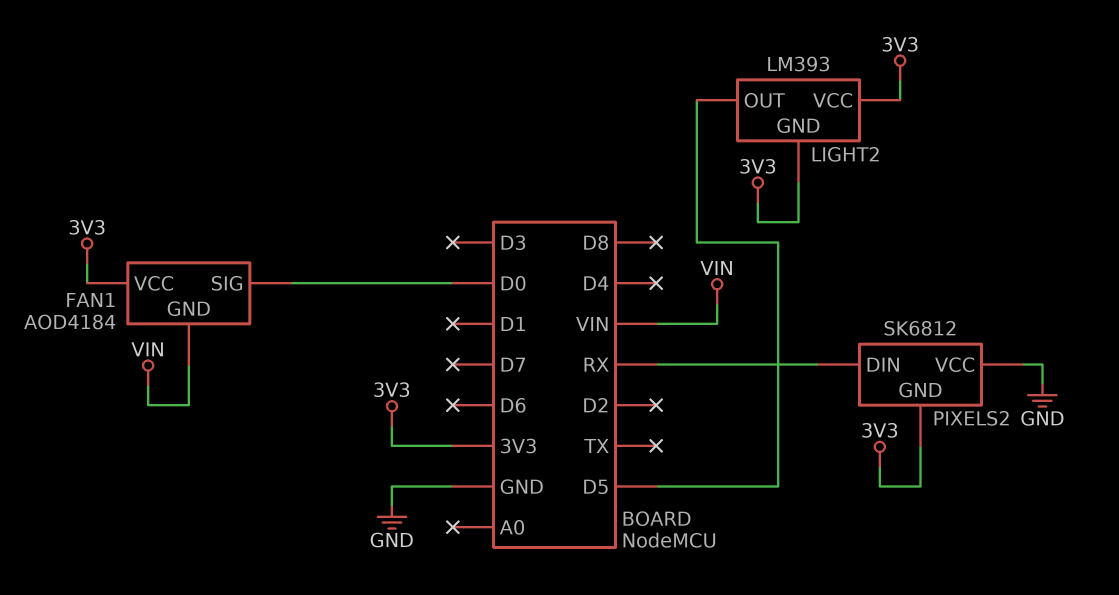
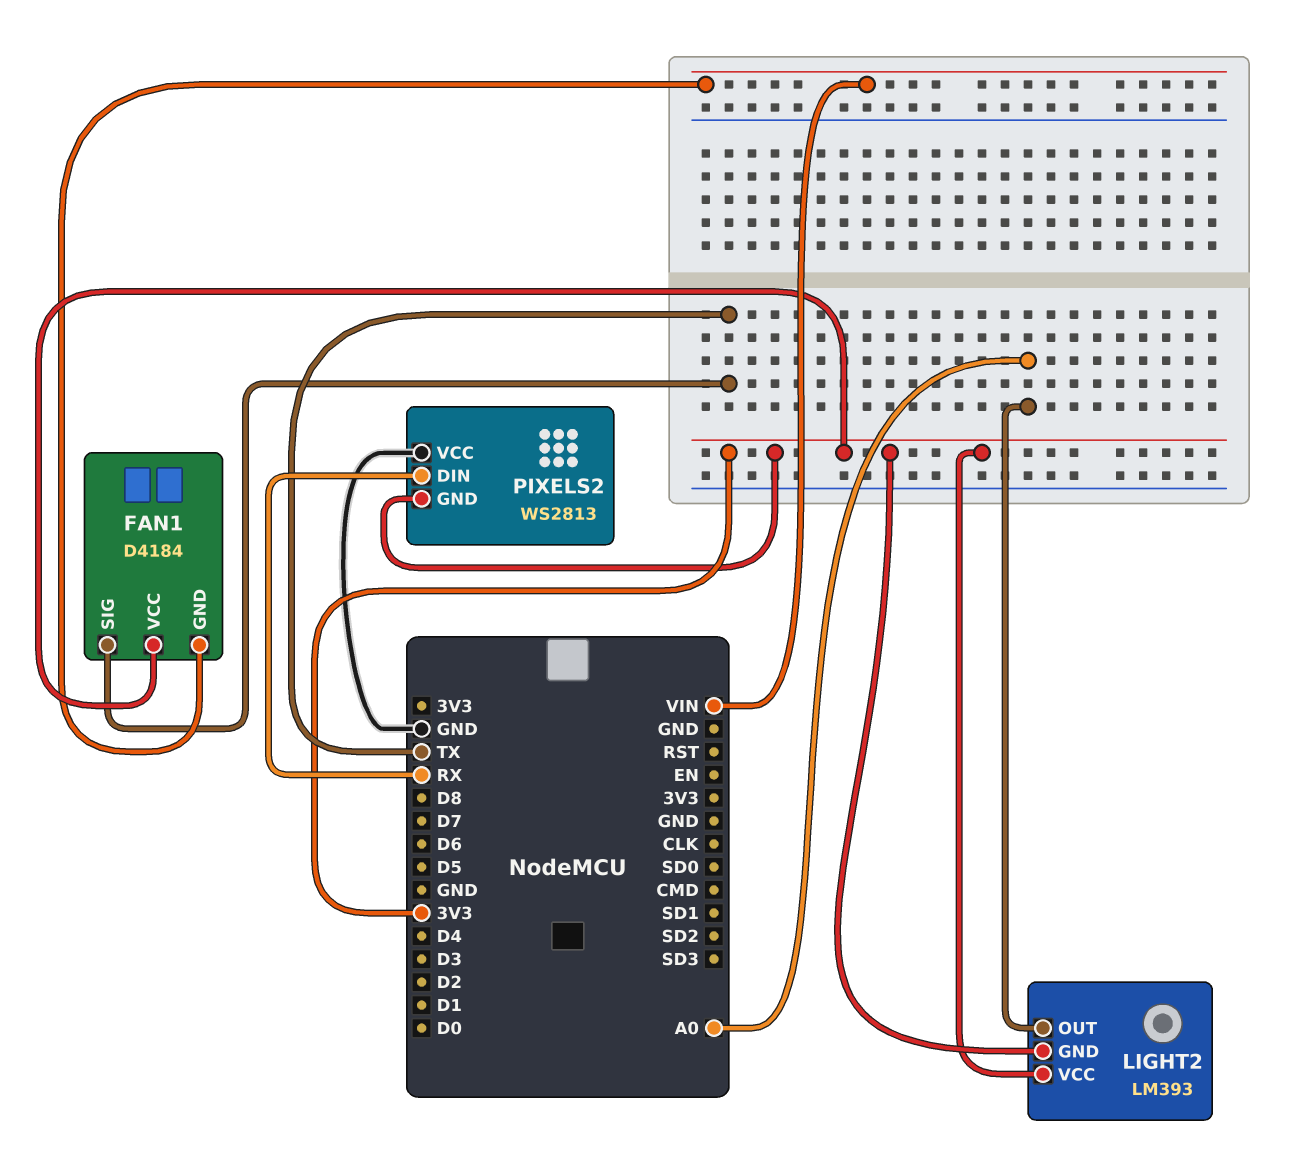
FAN1: AOD4184 -> D4184
FAN1 pin SIG: D0 -> TX
LIGHT2 pin OUT: D5 -> A0
PIXELS2: SK6812 -> WS2813

